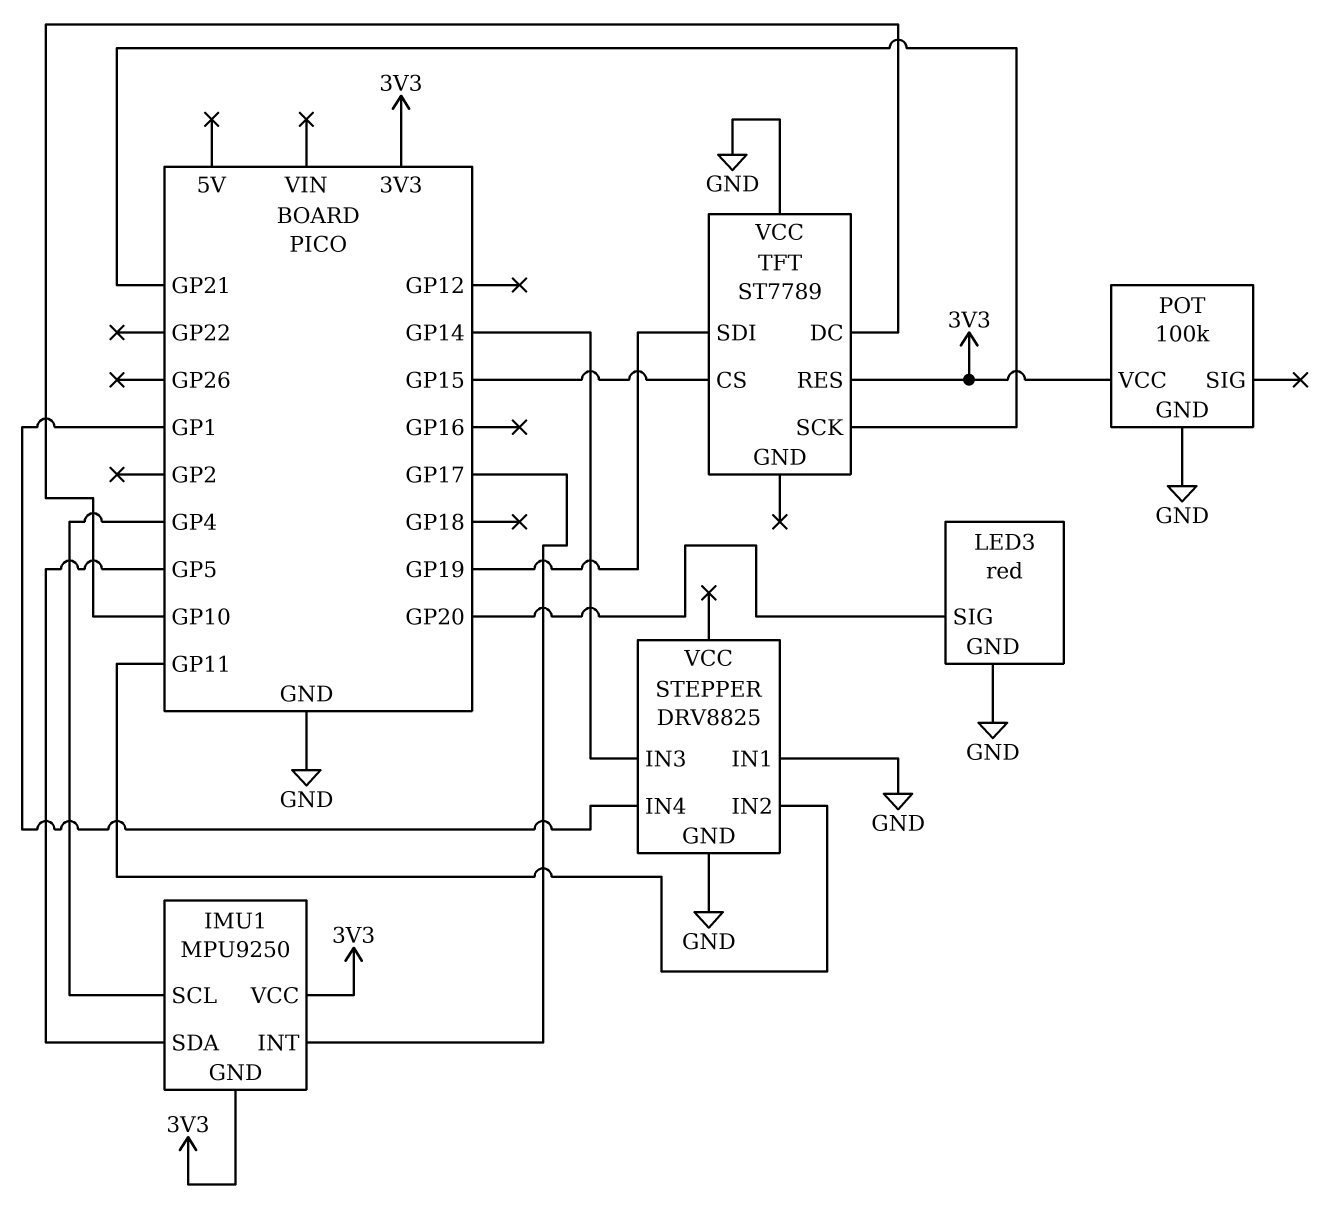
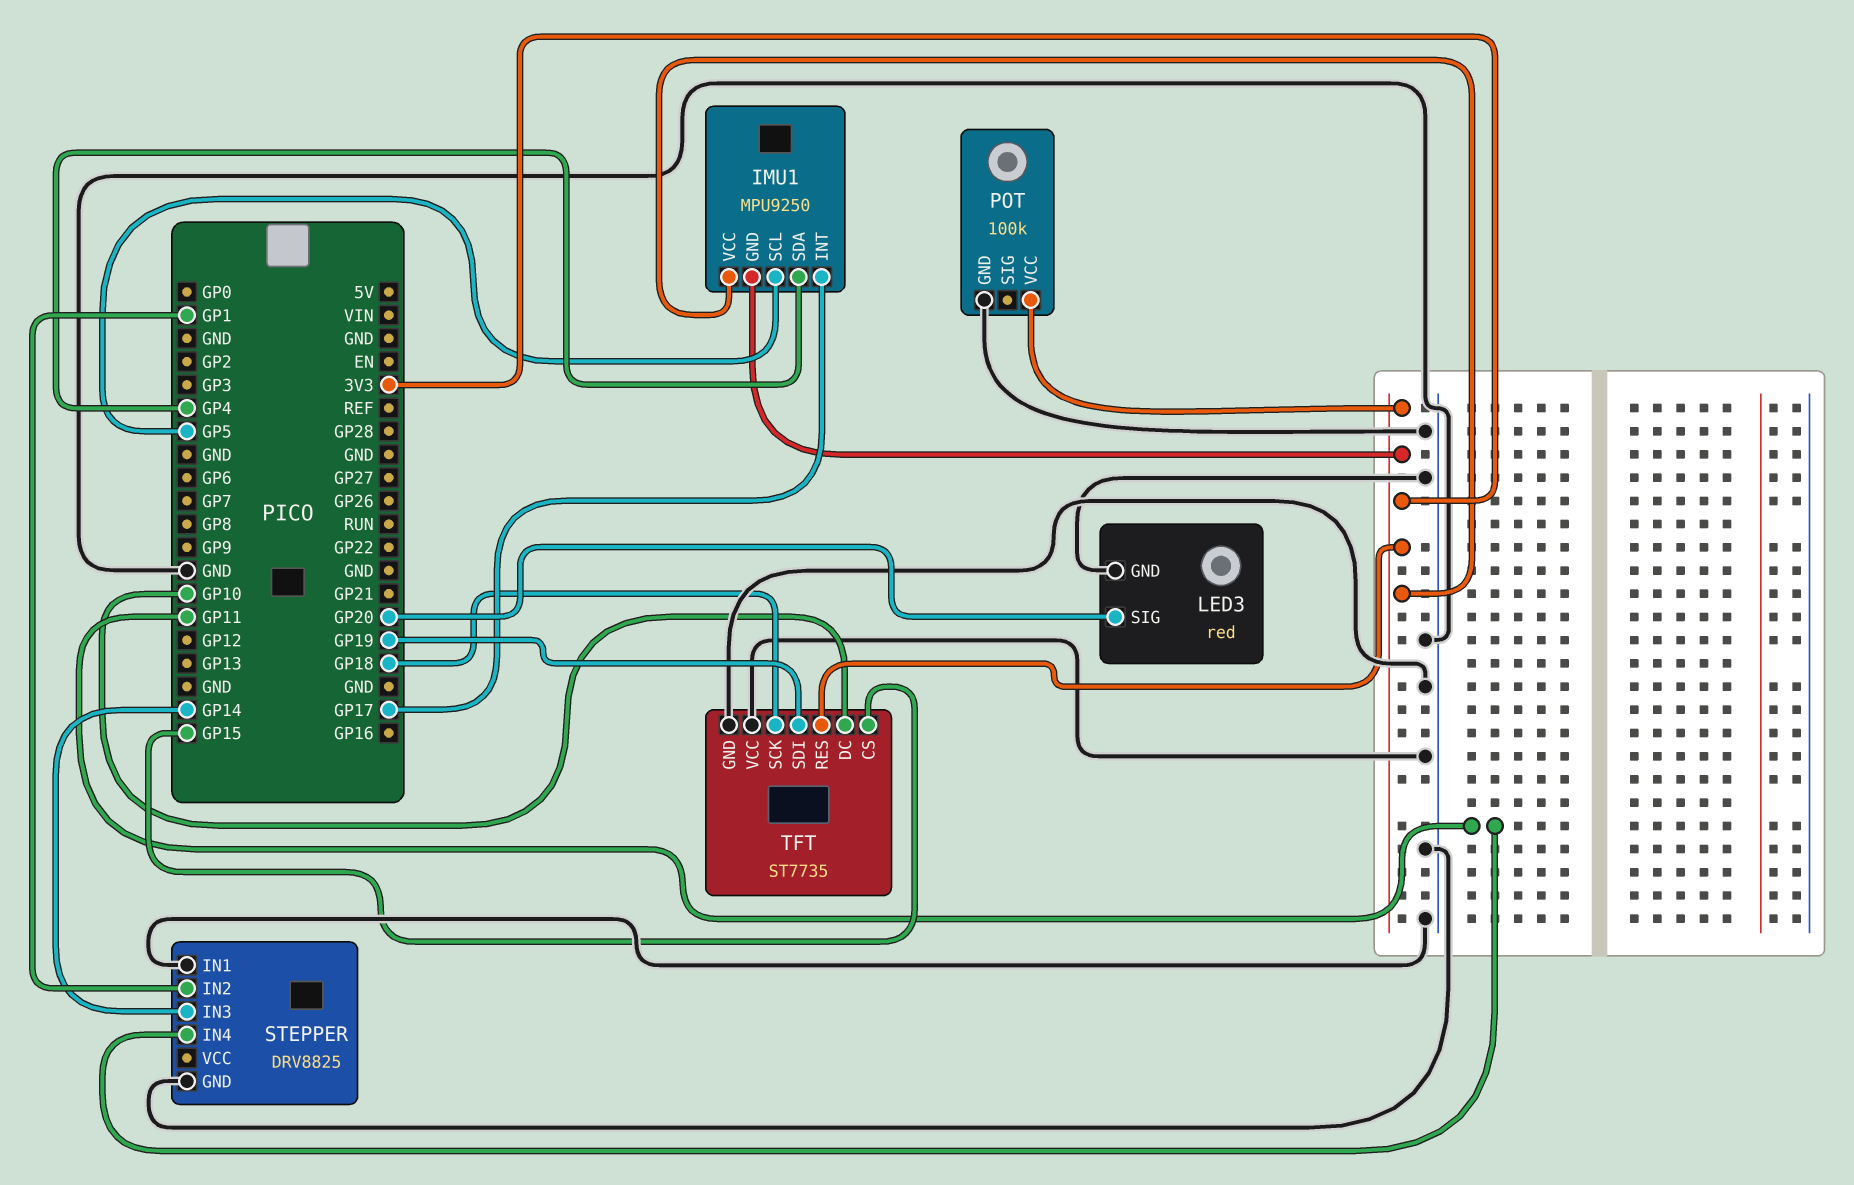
IMU1 pin SCL: GP4 -> GP5
IMU1 pin SDA: GP5 -> GP4
STEPPER pin IN2: GP11 -> GP1
STEPPER pin IN4: GP1 -> GP11
TFT: ST7789 -> ST7735
TFT pin GND: none -> GND
TFT pin SCK: GP21 -> GP18

